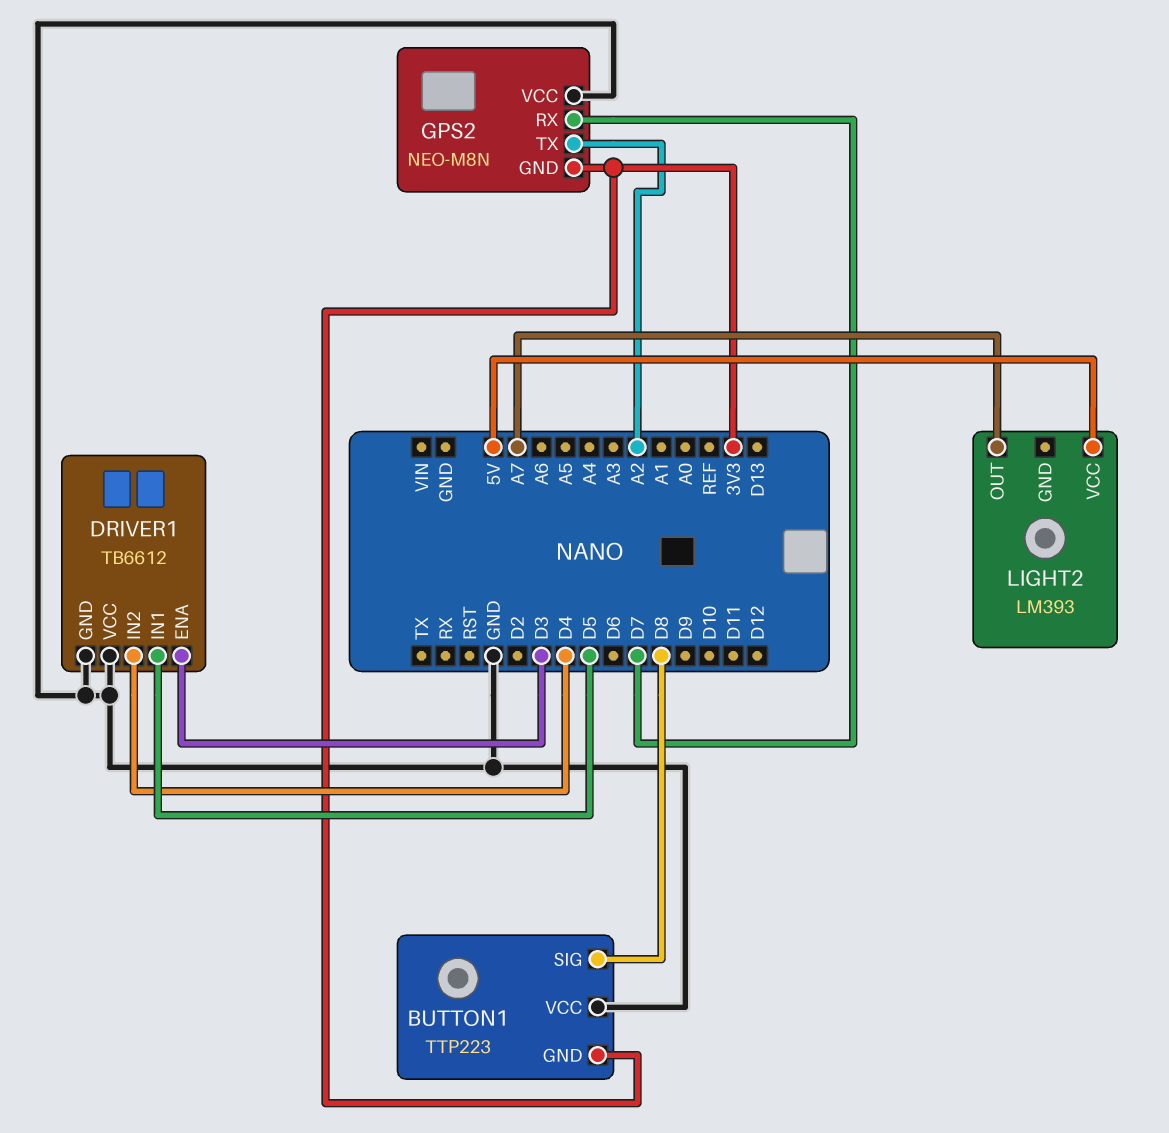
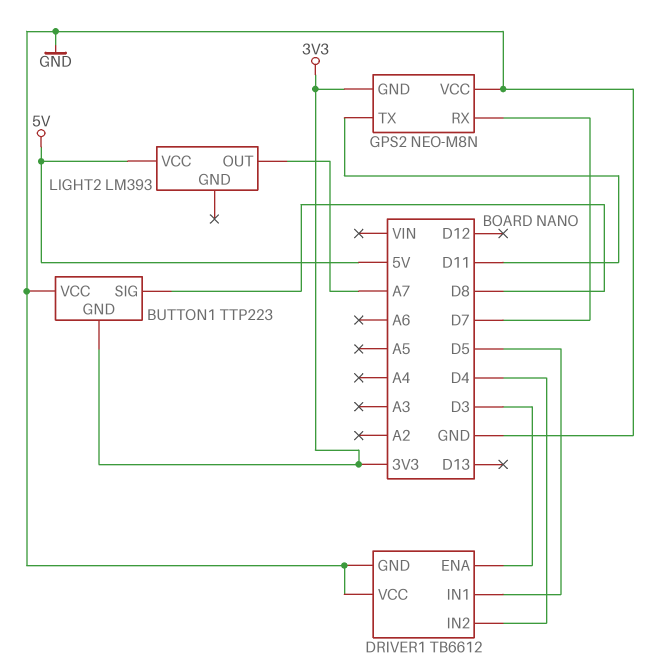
GPS2 pin TX: A2 -> D11

